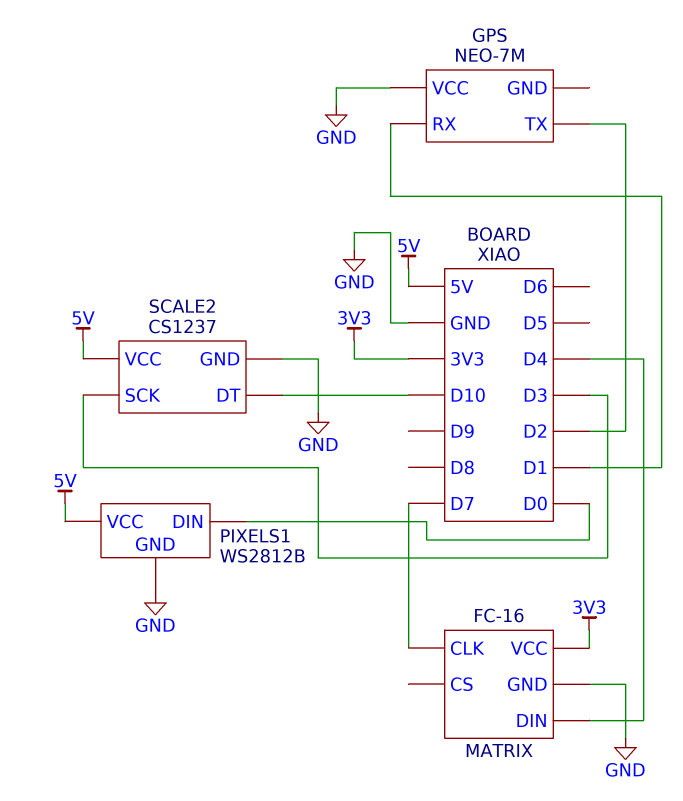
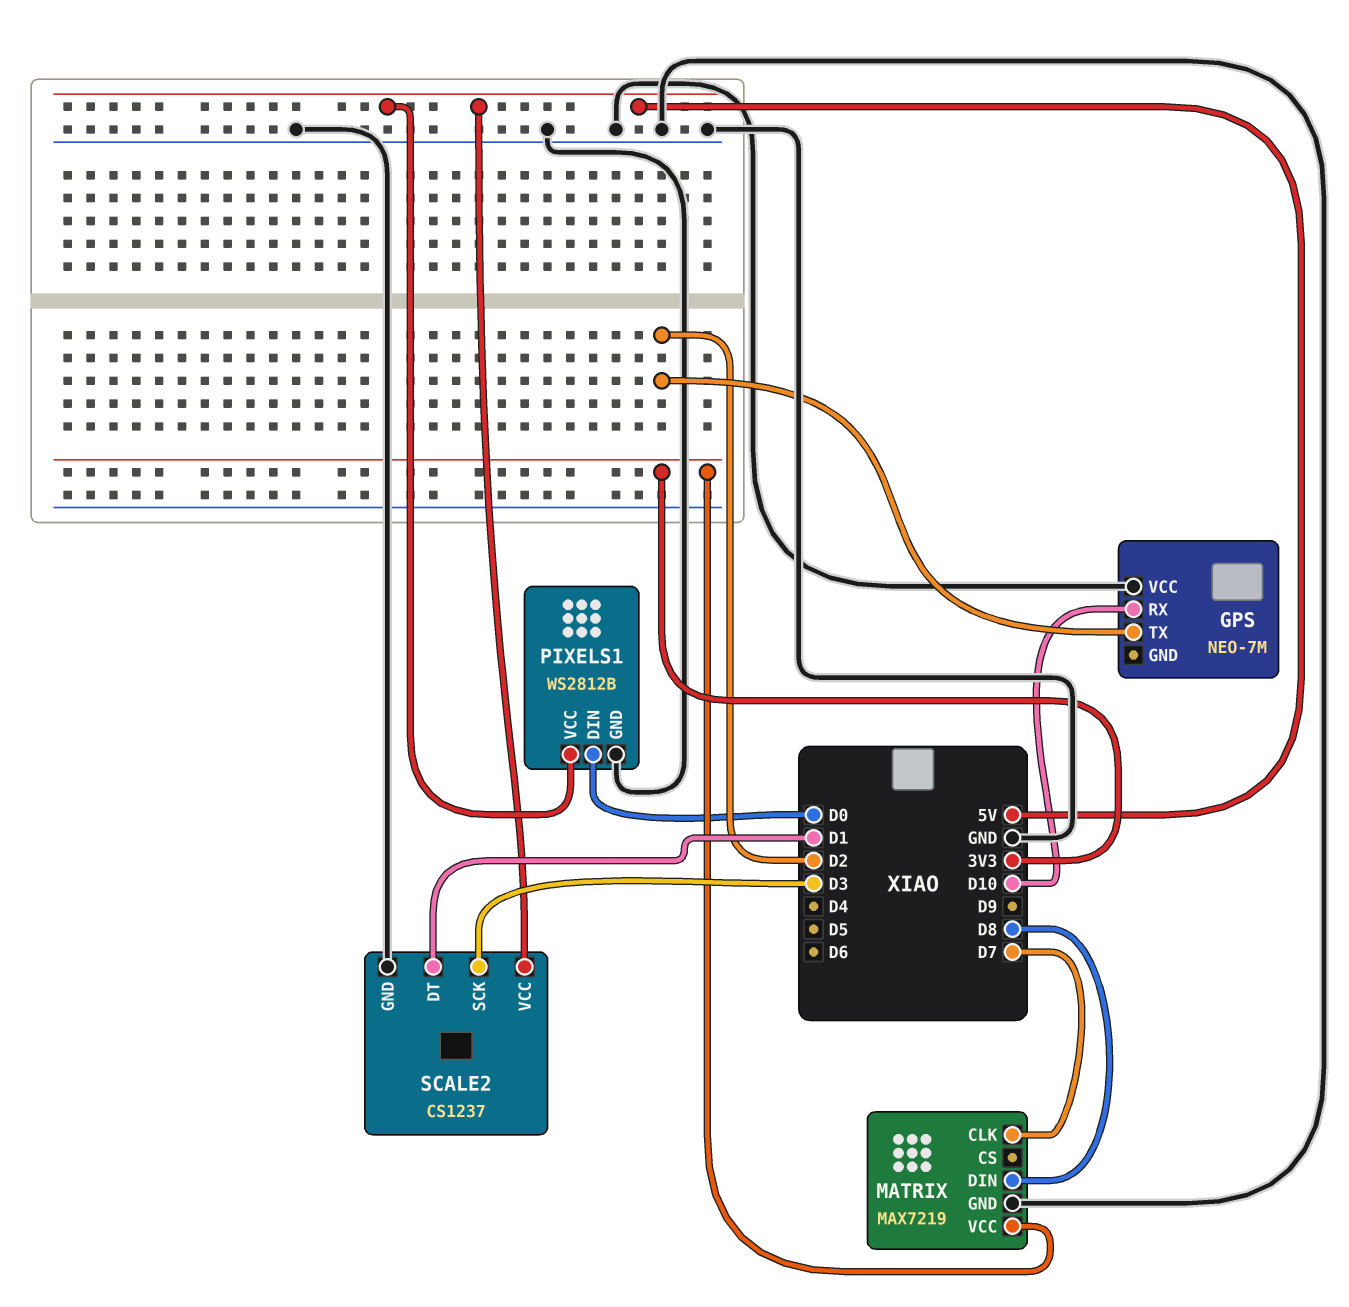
GPS pin RX: D1 -> D10
MATRIX: FC-16 -> MAX7219
MATRIX pin DIN: D4 -> D8
SCALE2 pin DT: D10 -> D1

